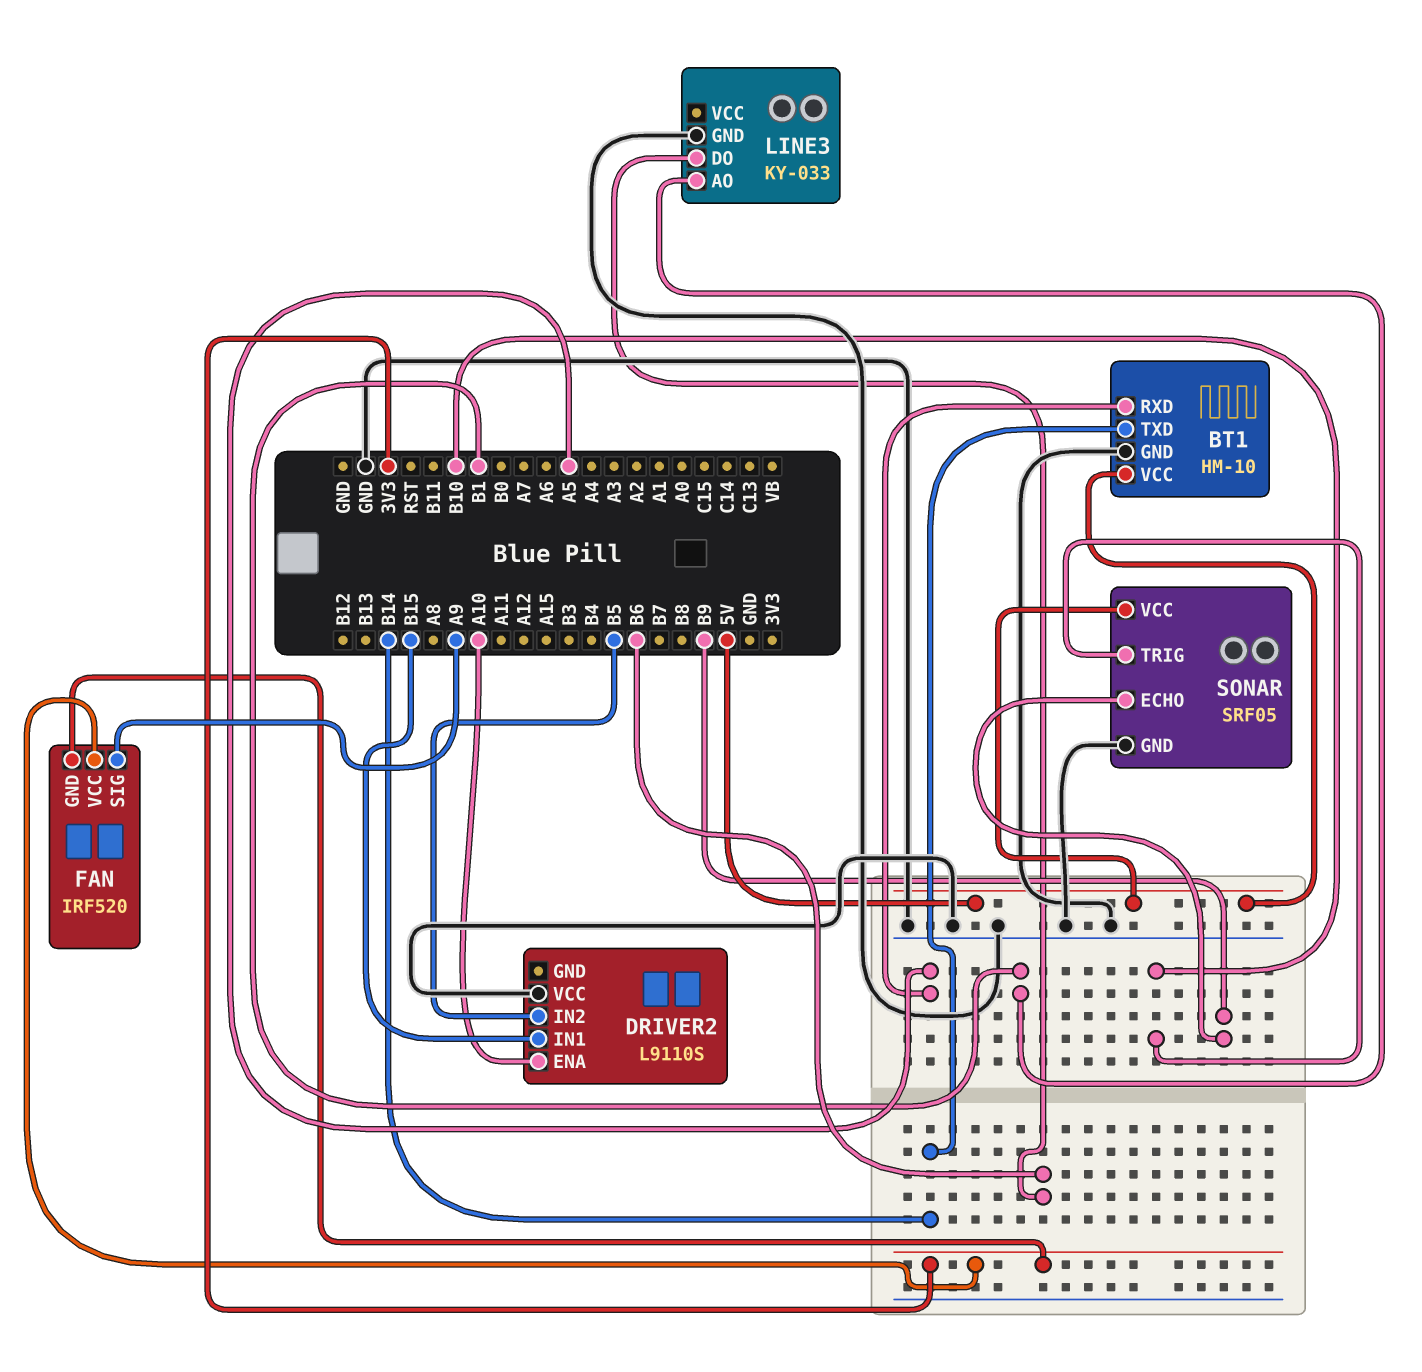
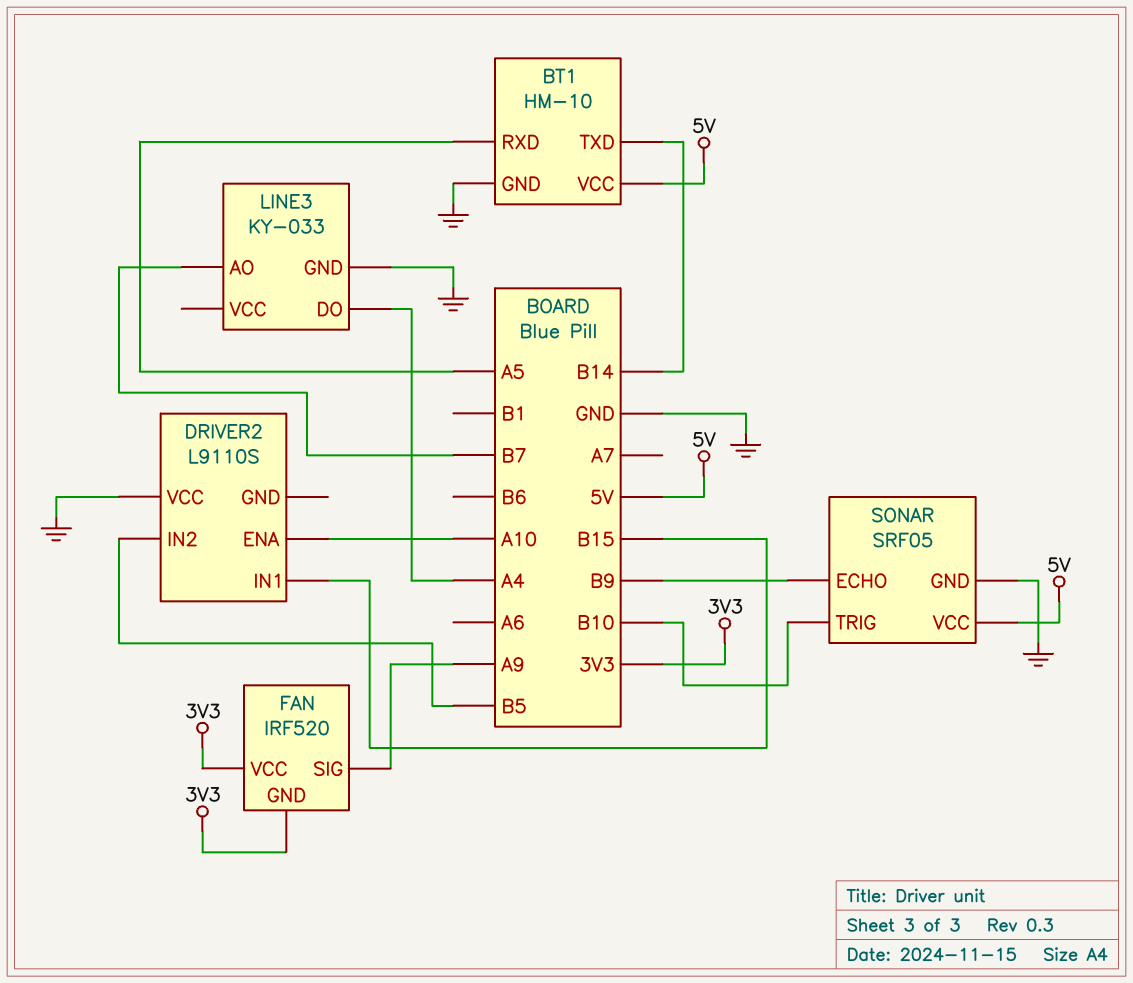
LINE3 pin AO: B1 -> B7
LINE3 pin DO: B6 -> A4

